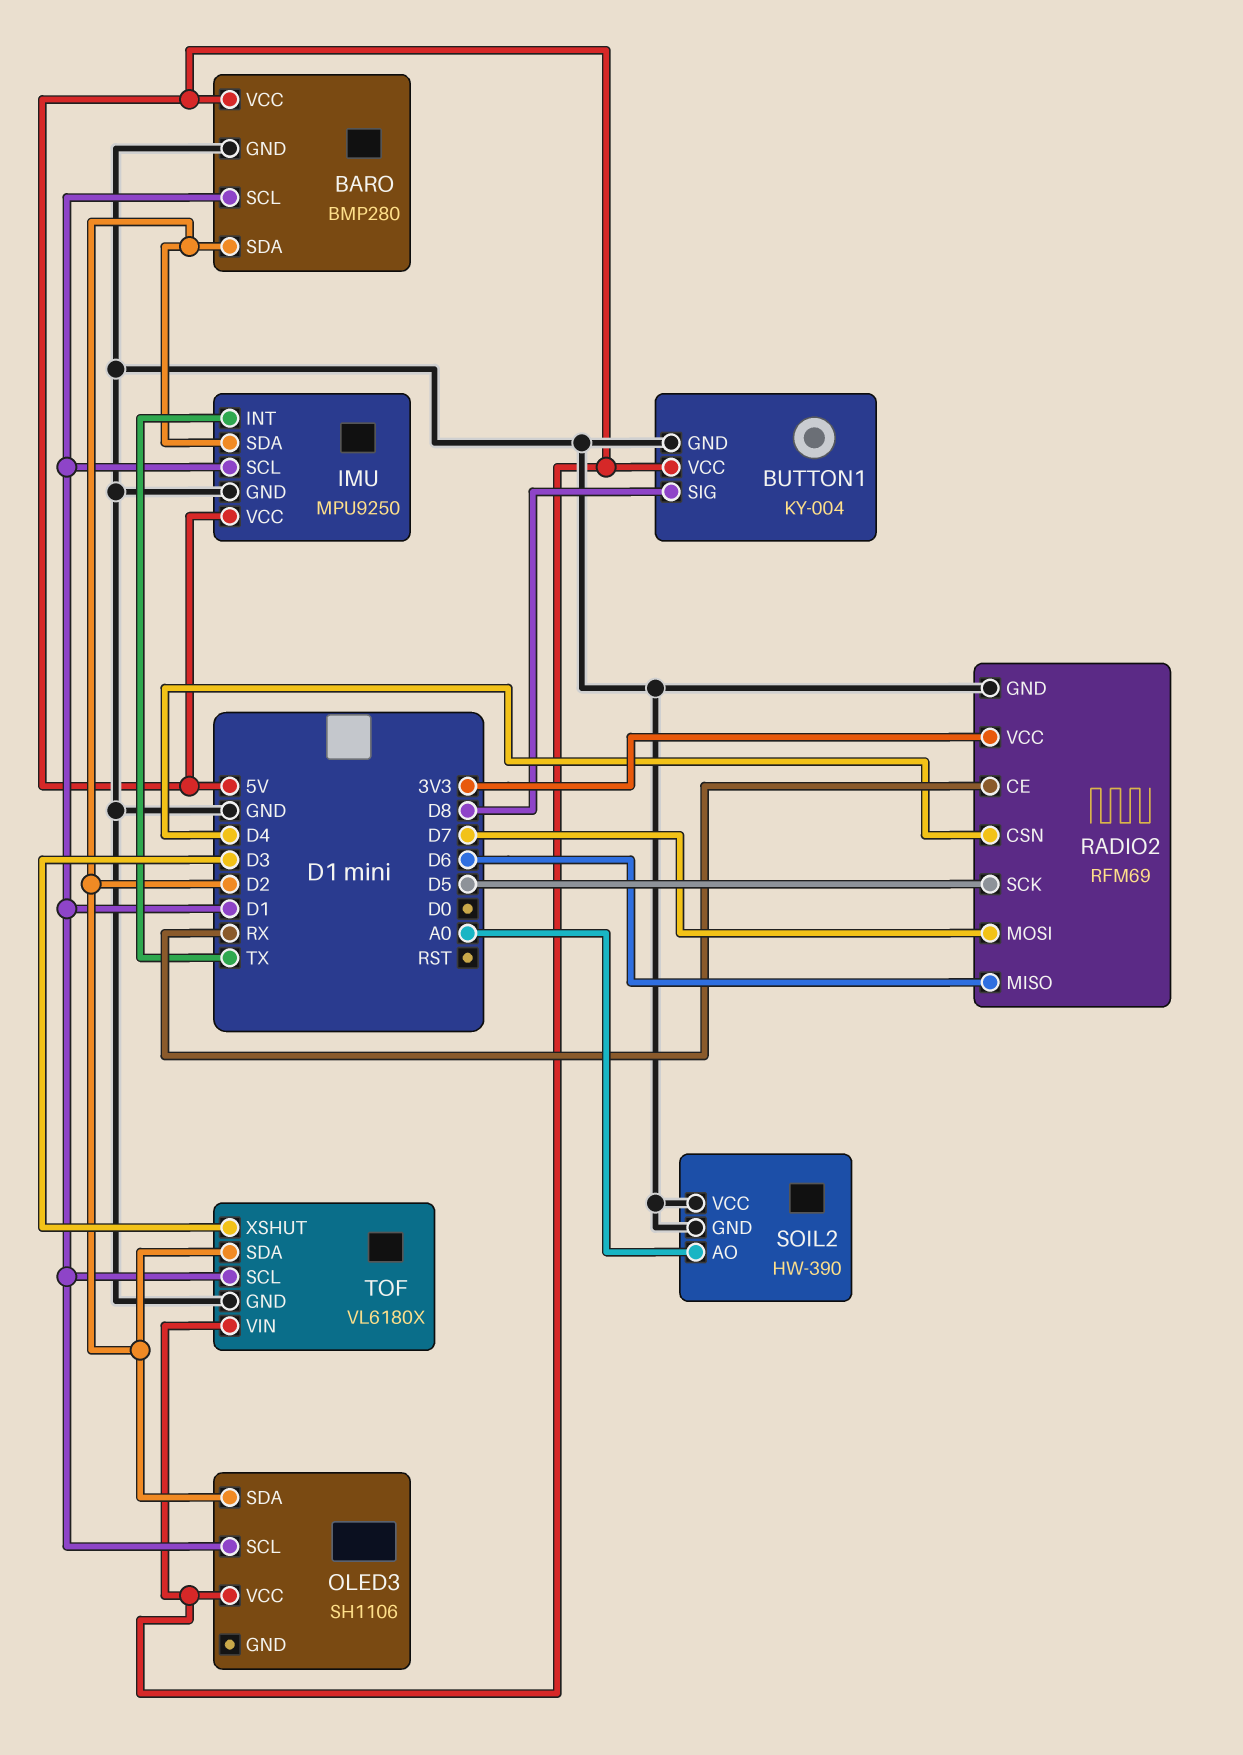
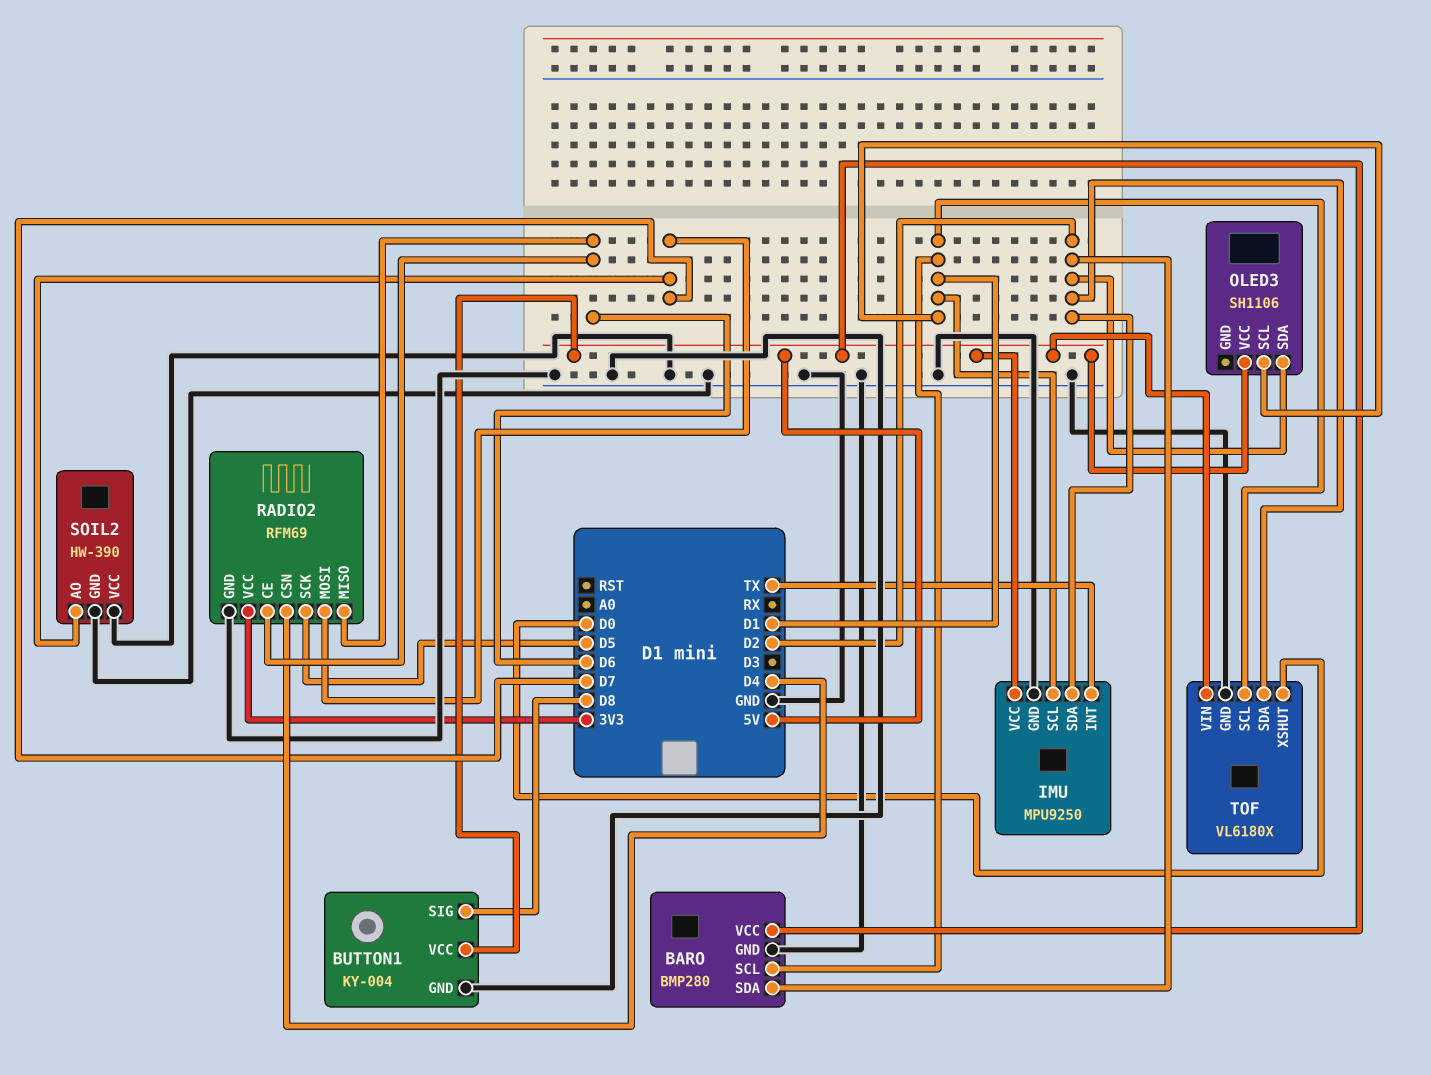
RADIO2 pin CE: RX -> D6
SOIL2 pin AO: A0 -> D7
TOF pin XSHUT: D3 -> D0

